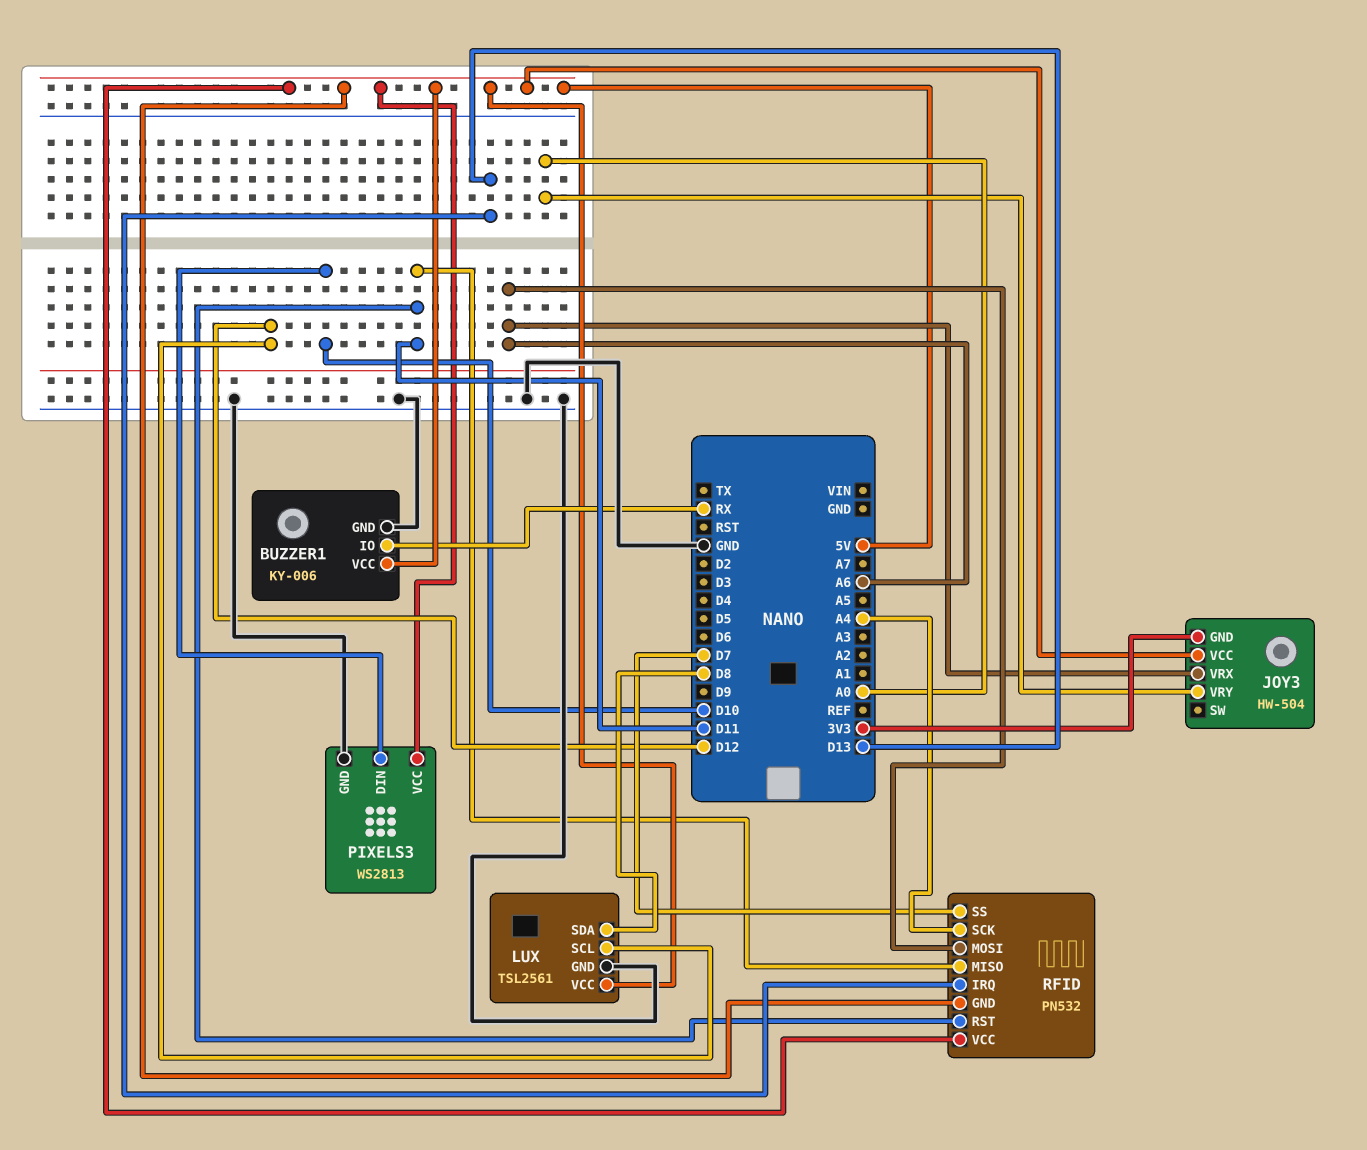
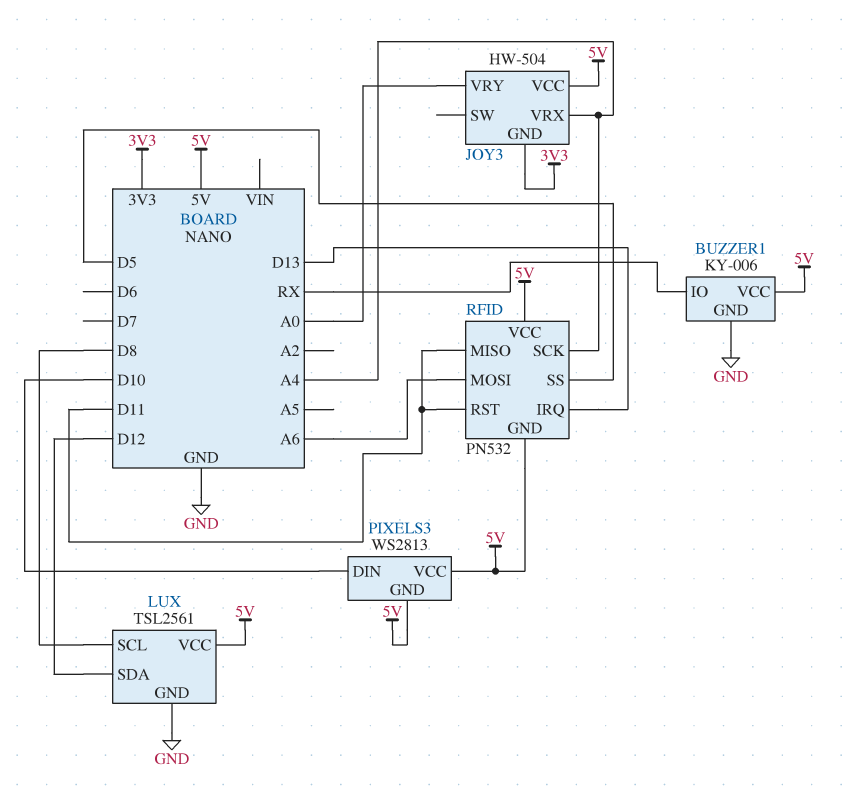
JOY3 pin VRX: A6 -> A4
LUX pin SCL: D12 -> D8
LUX pin SDA: D8 -> D12
PIXELS3 pin GND: GND -> 5V
RFID pin SS: D7 -> D5

